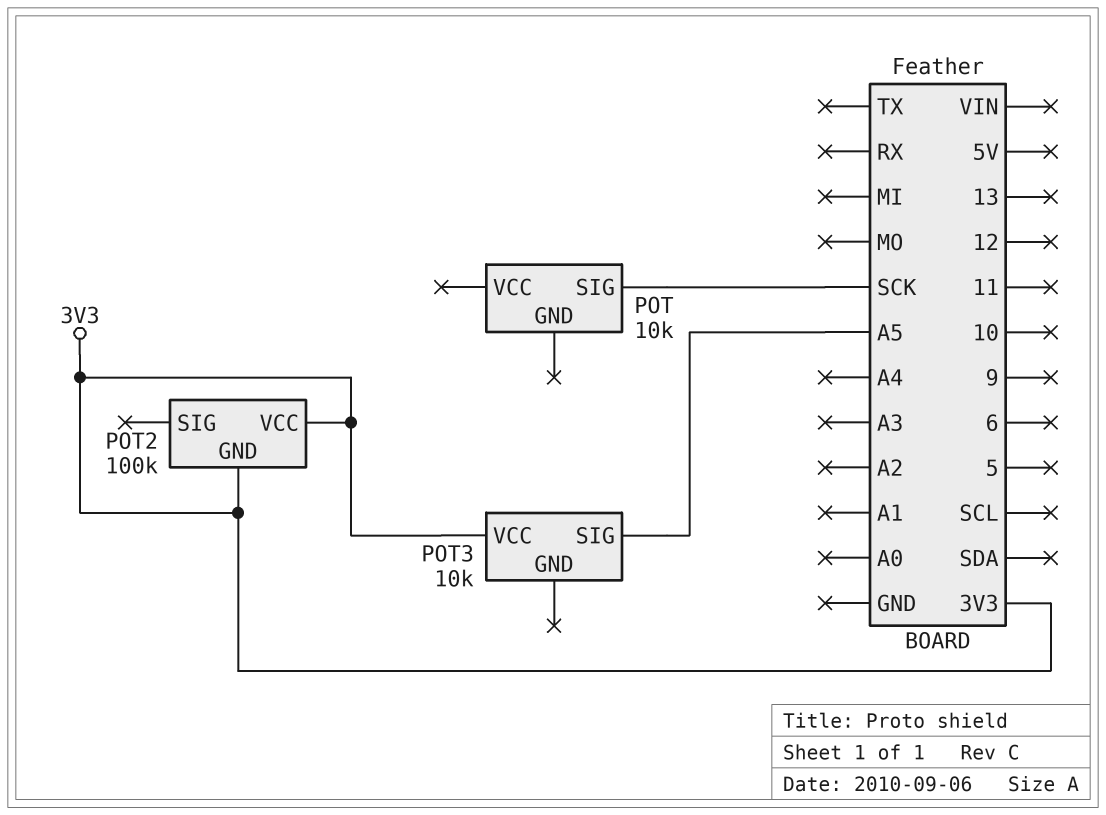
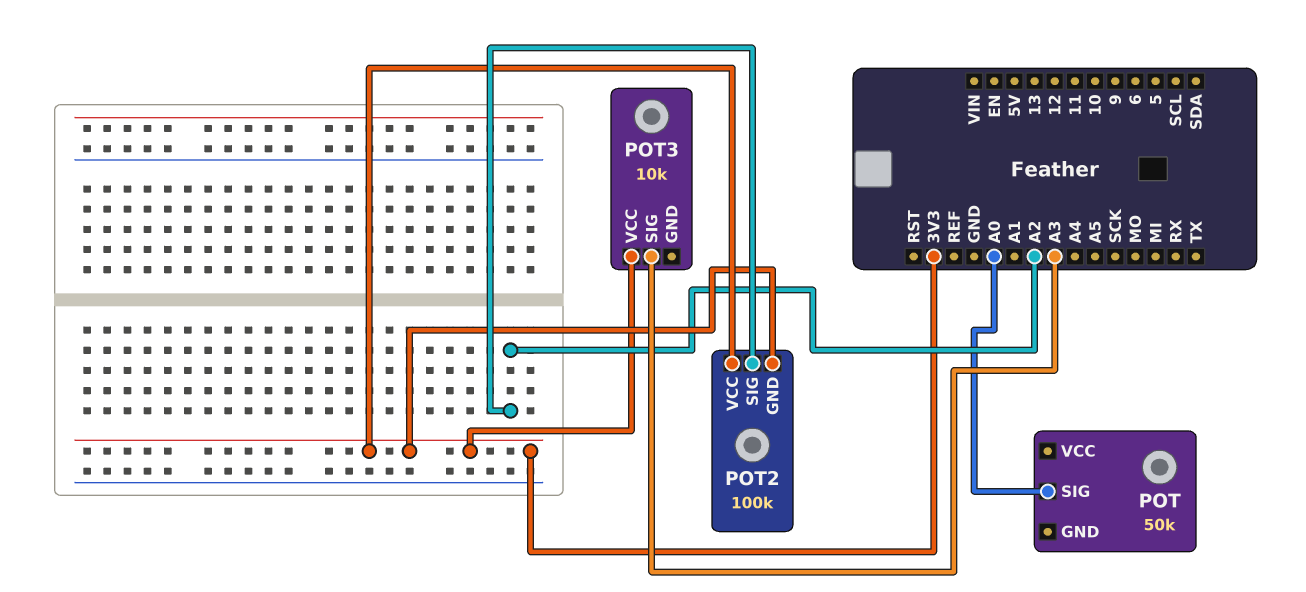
POT: 10k -> 50k
POT pin SIG: SCK -> A0
POT2 pin SIG: none -> A2
POT3 pin SIG: A5 -> A3

